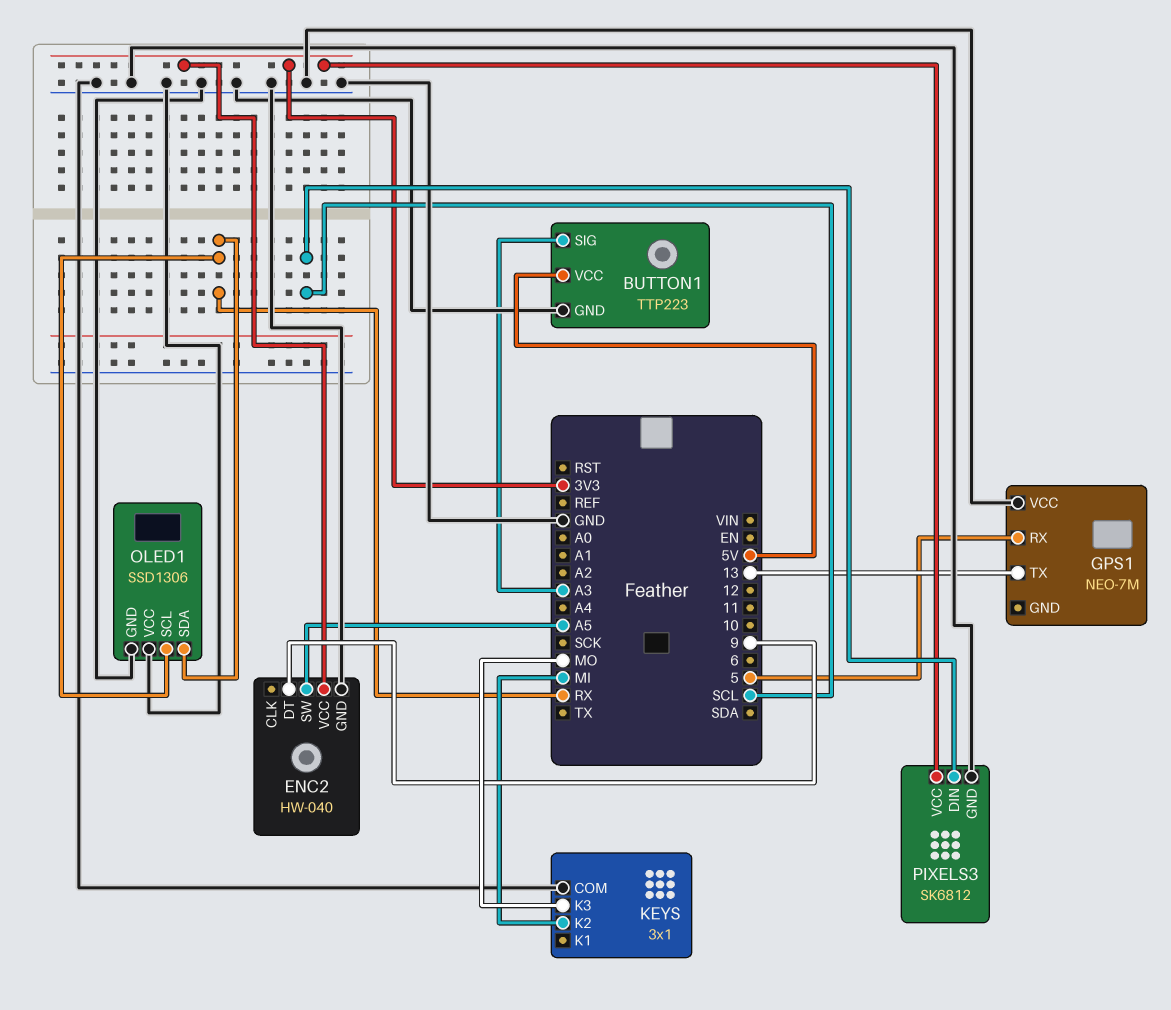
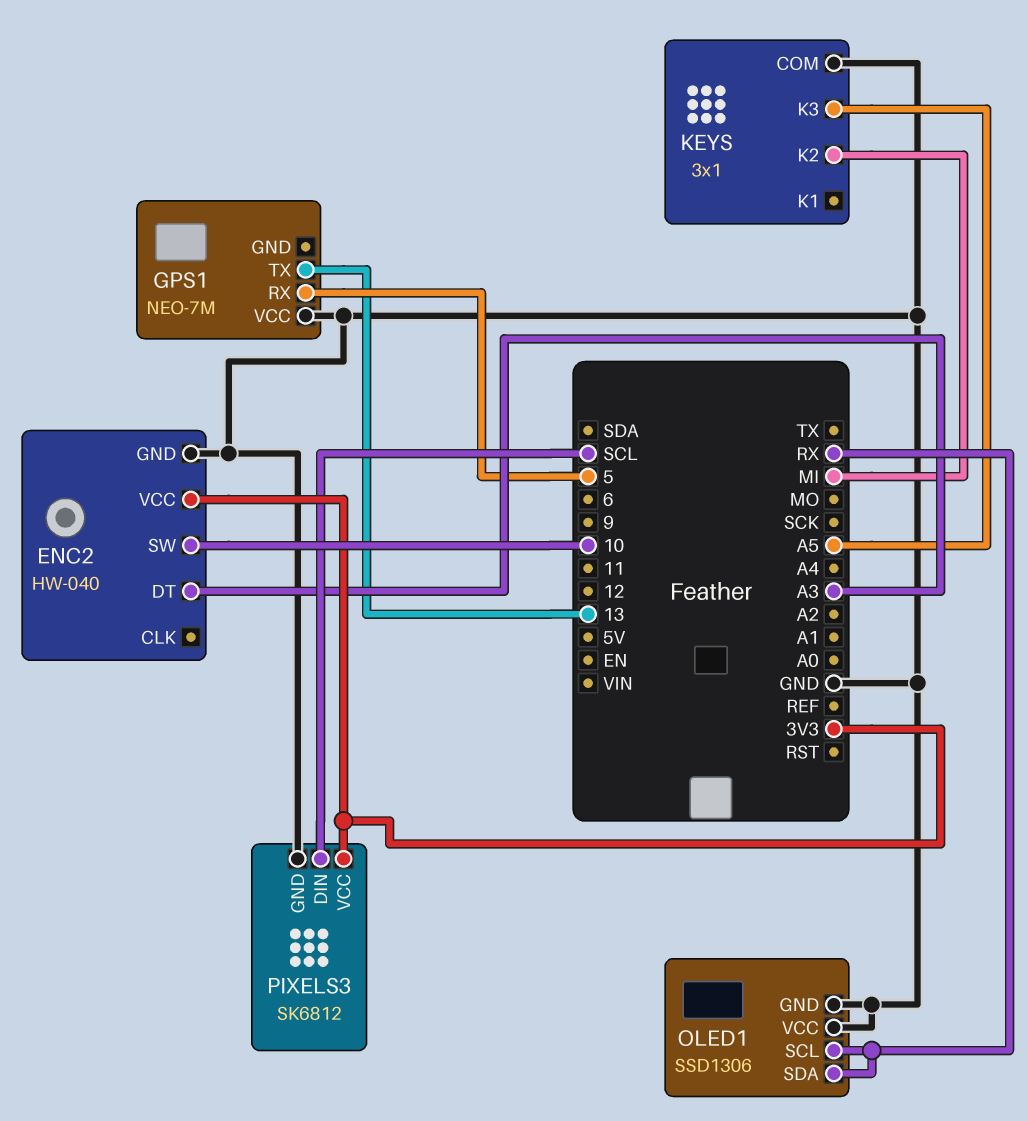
BUTTON1: TTP223 -> none
BUTTON1 pin GND: GND -> none
BUTTON1 pin SIG: A3 -> none
BUTTON1 pin VCC: 5V -> none
ENC2 pin DT: 9 -> A3
ENC2 pin SW: A5 -> 10
KEYS pin K3: MO -> A5

